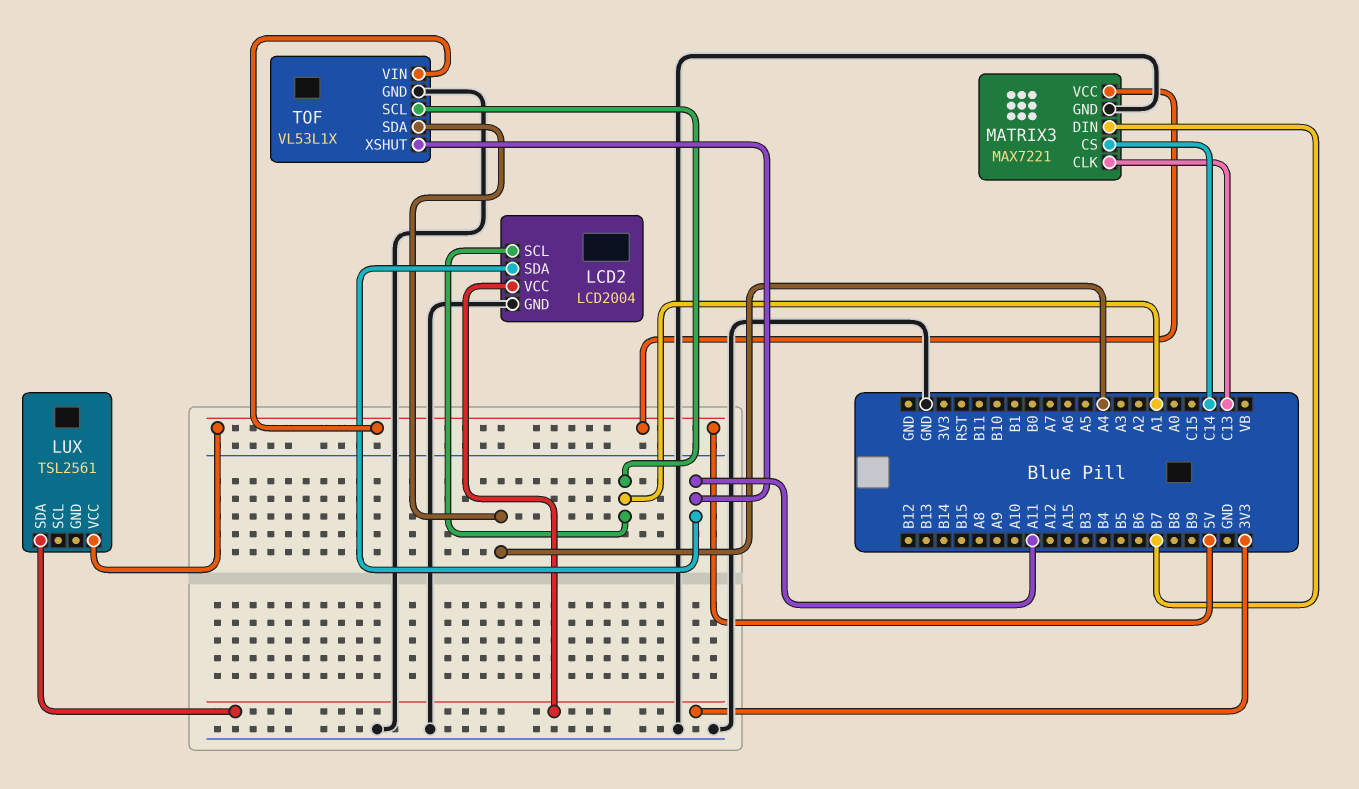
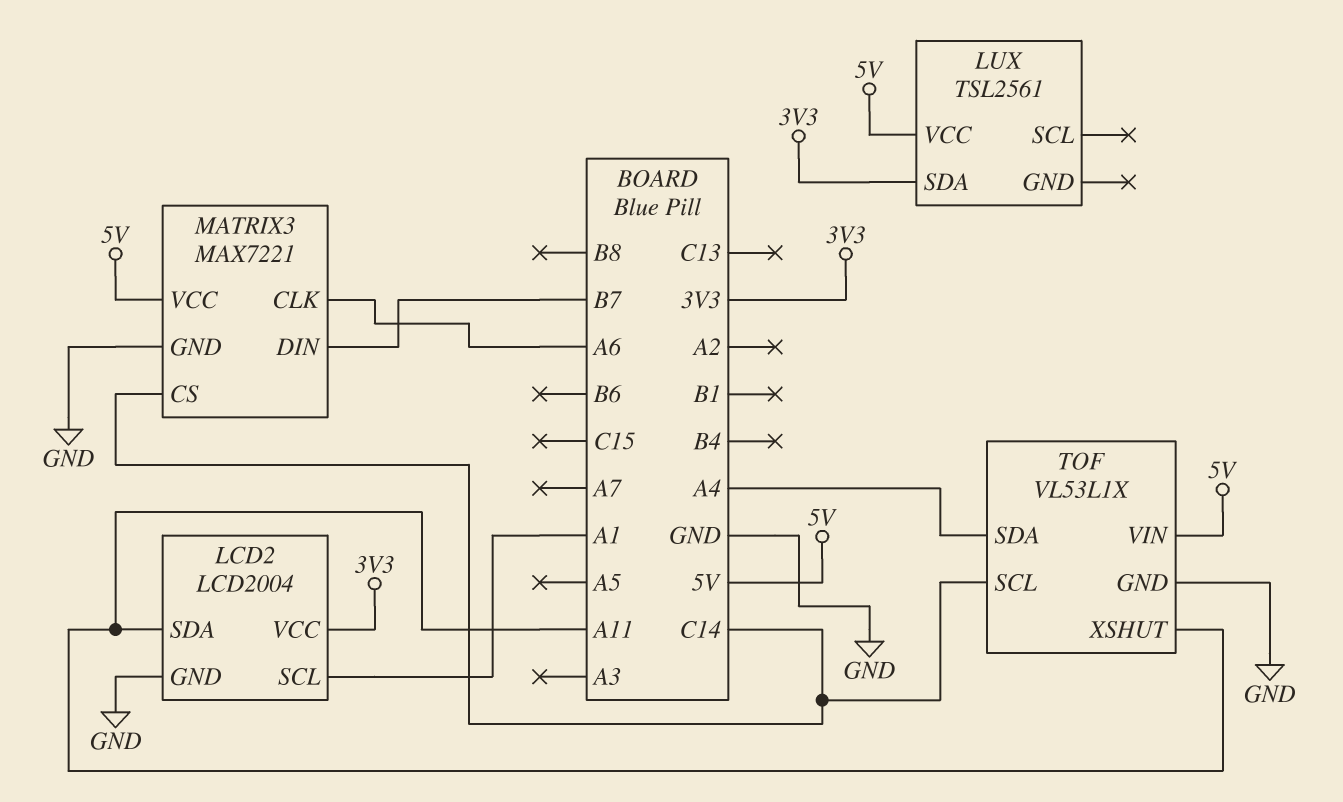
MATRIX3 pin CLK: C13 -> A6
TOF pin SCL: A1 -> C14

